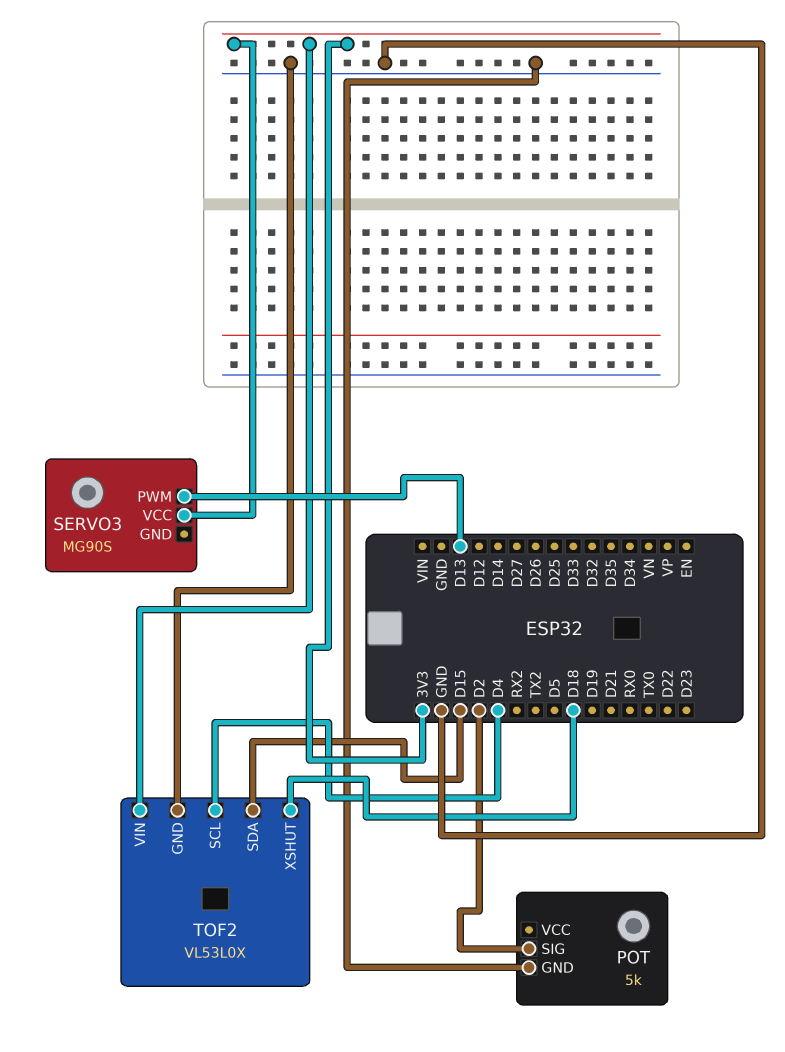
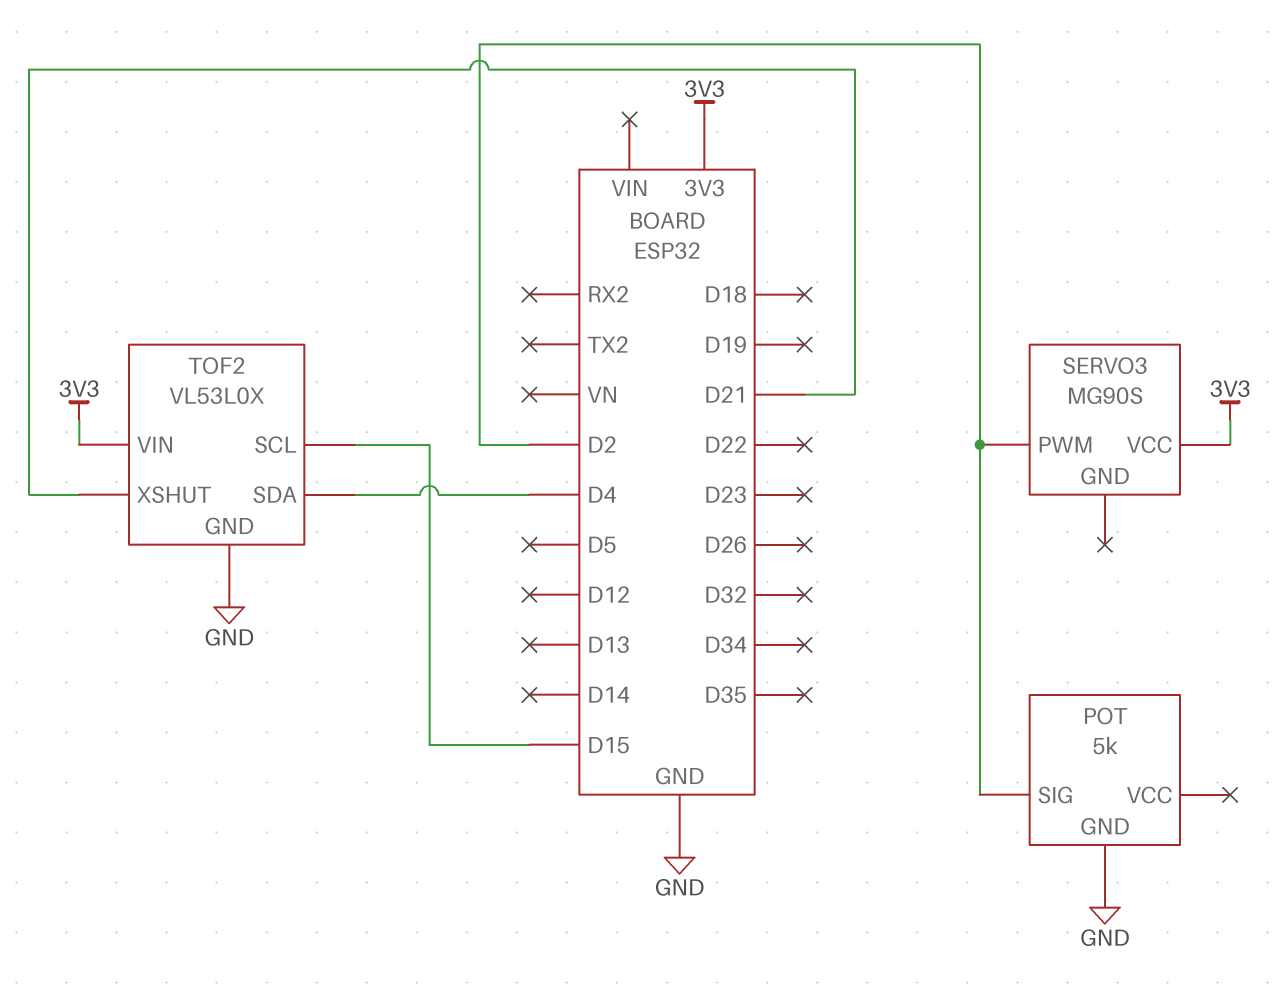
SERVO3 pin PWM: D13 -> D2
TOF2 pin SCL: D4 -> D15
TOF2 pin SDA: D15 -> D4
TOF2 pin XSHUT: D18 -> D21

